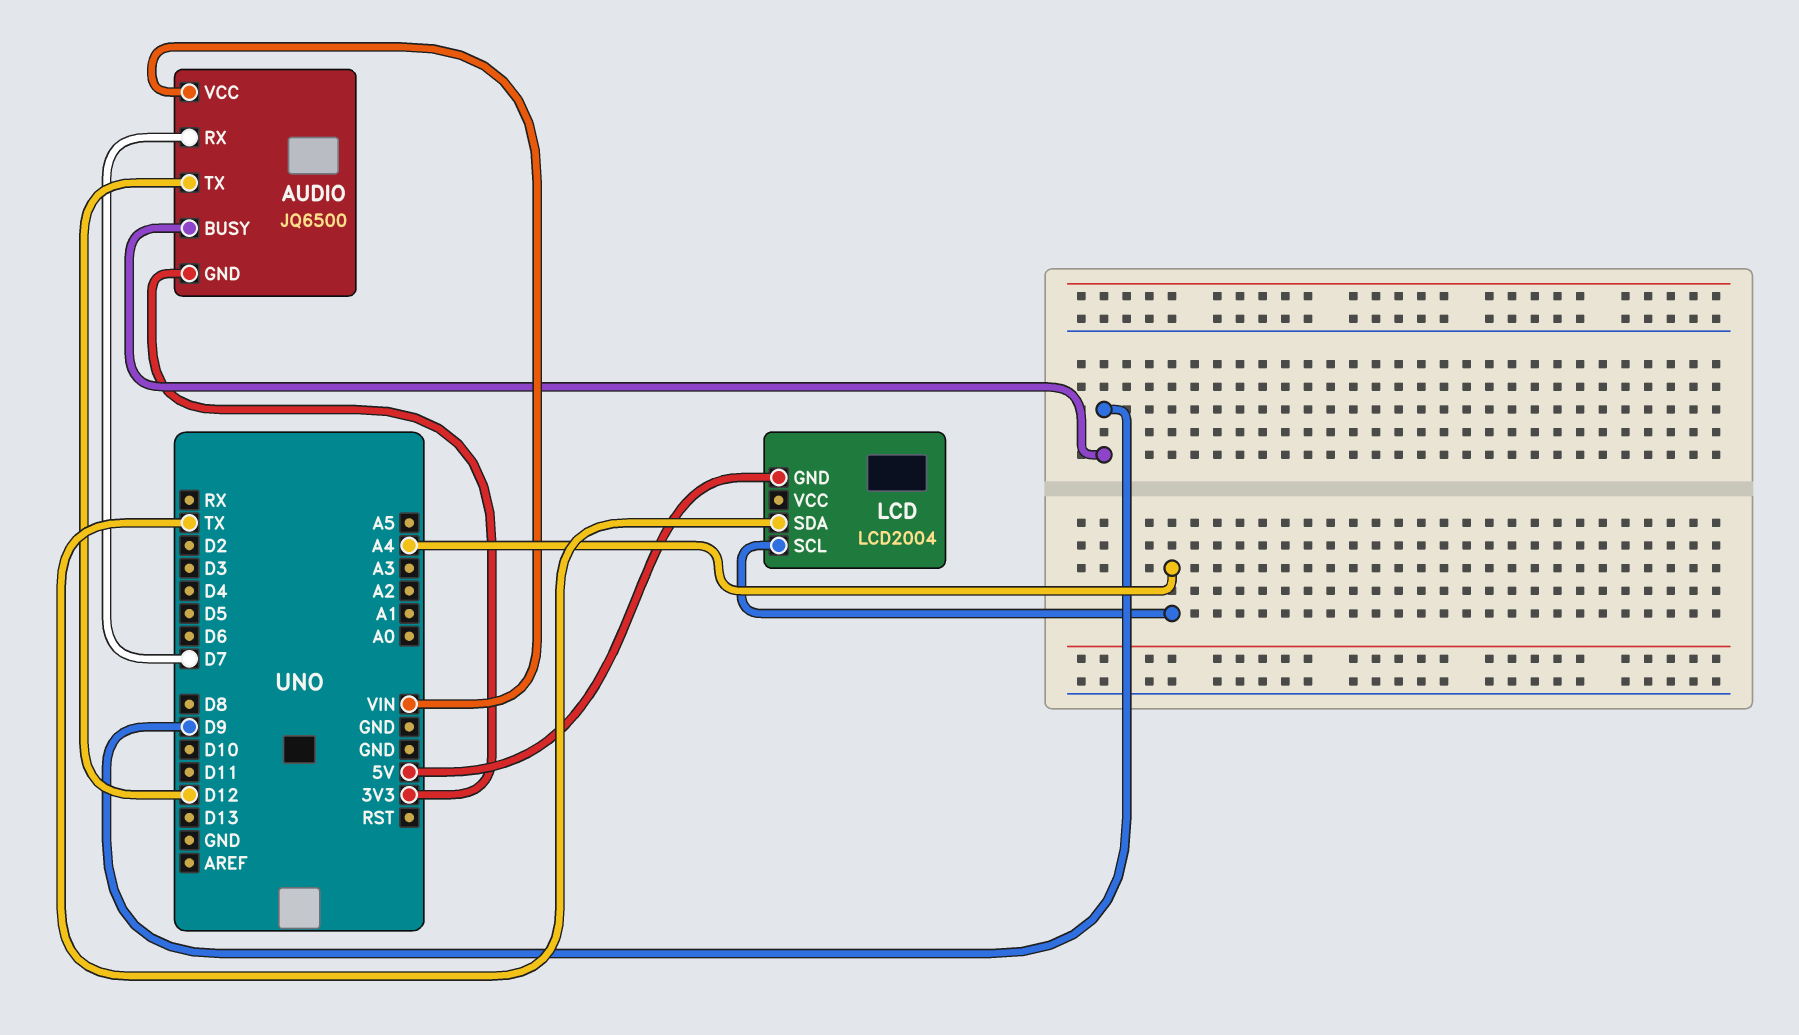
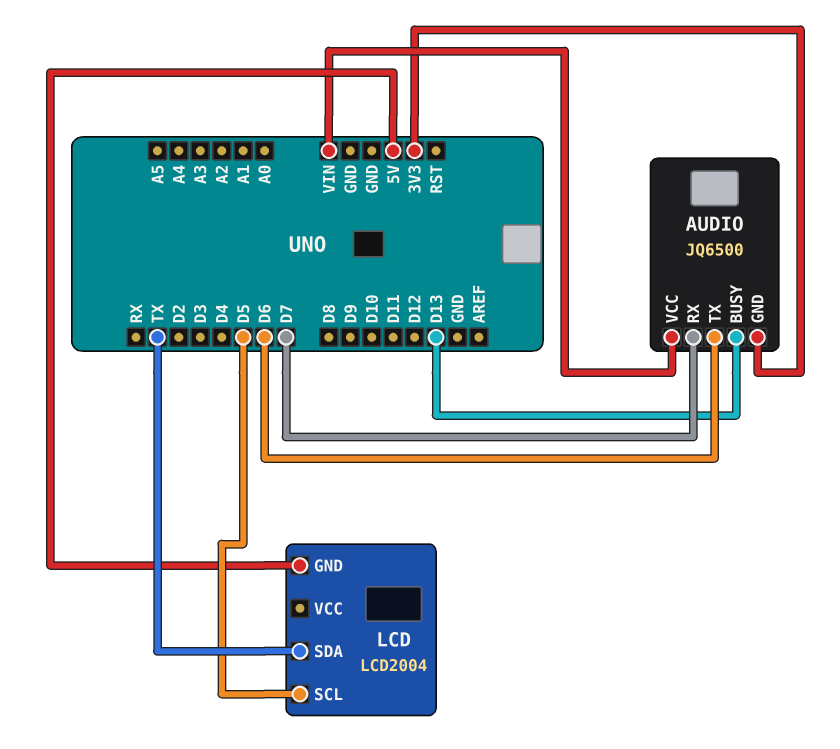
AUDIO pin BUSY: D9 -> D13
AUDIO pin TX: D12 -> D6
LCD pin SCL: A4 -> D5

